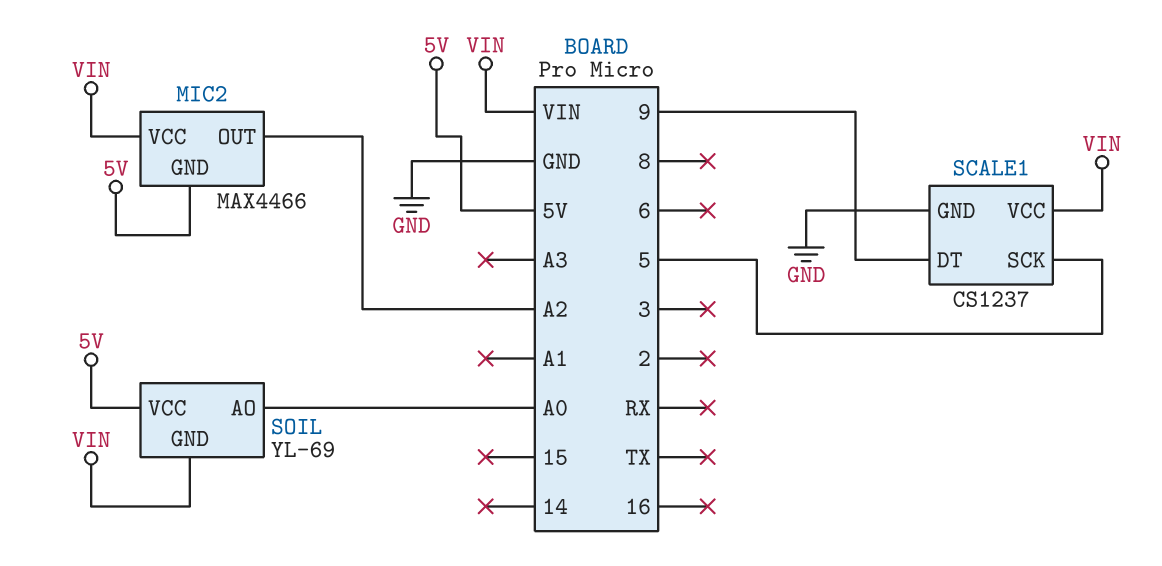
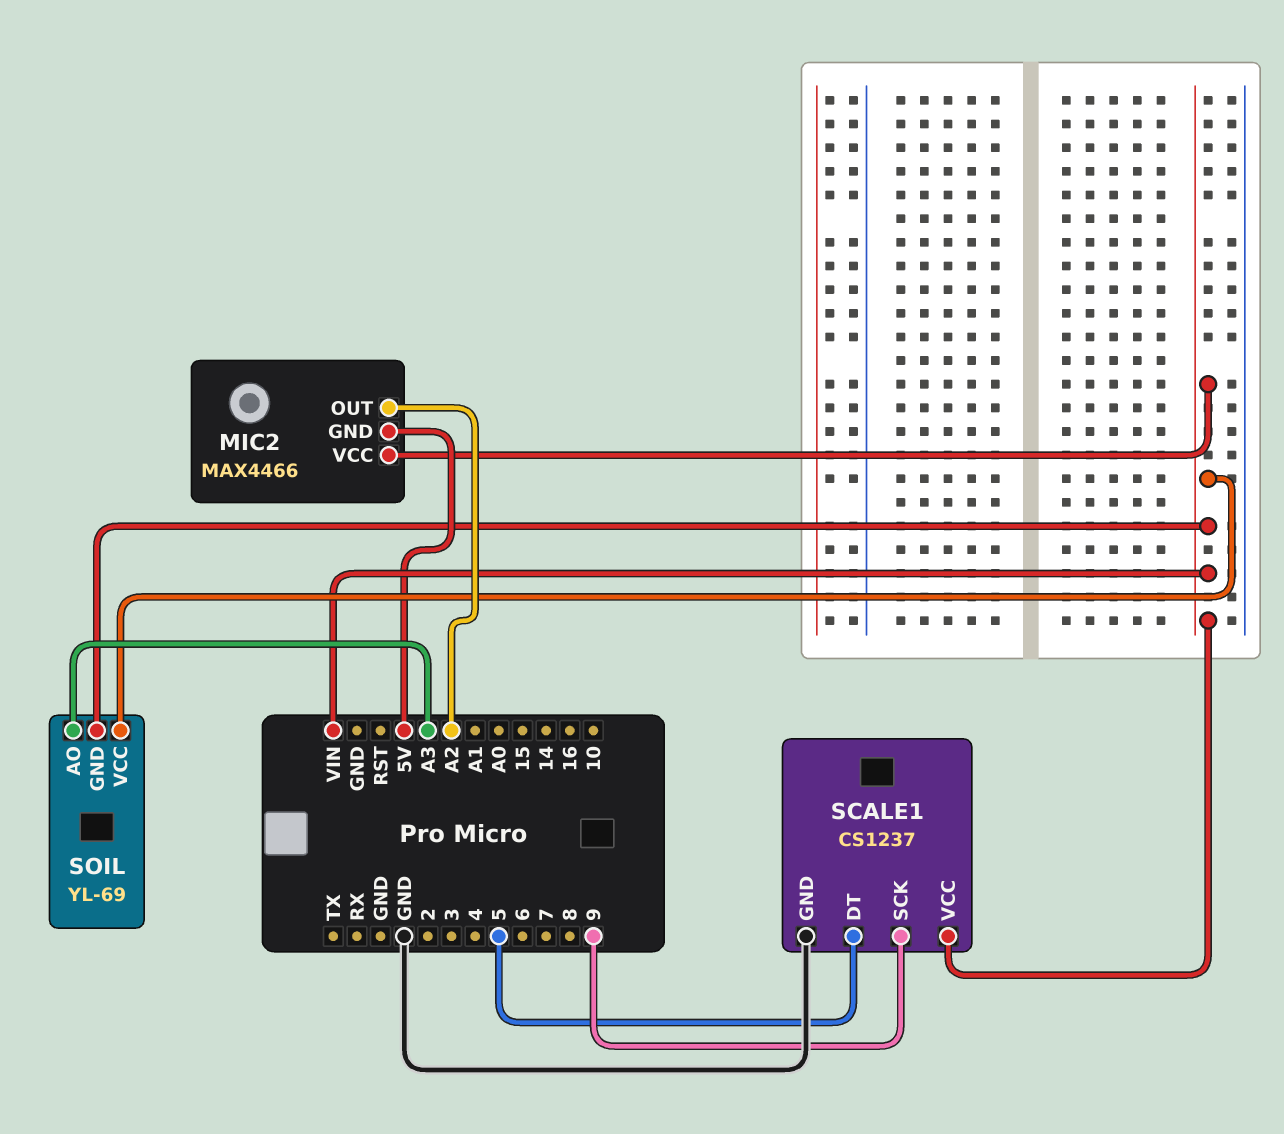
SCALE1 pin DT: 9 -> 5
SCALE1 pin SCK: 5 -> 9
SOIL pin AO: A0 -> A3
SOIL pin VCC: 5V -> VIN

